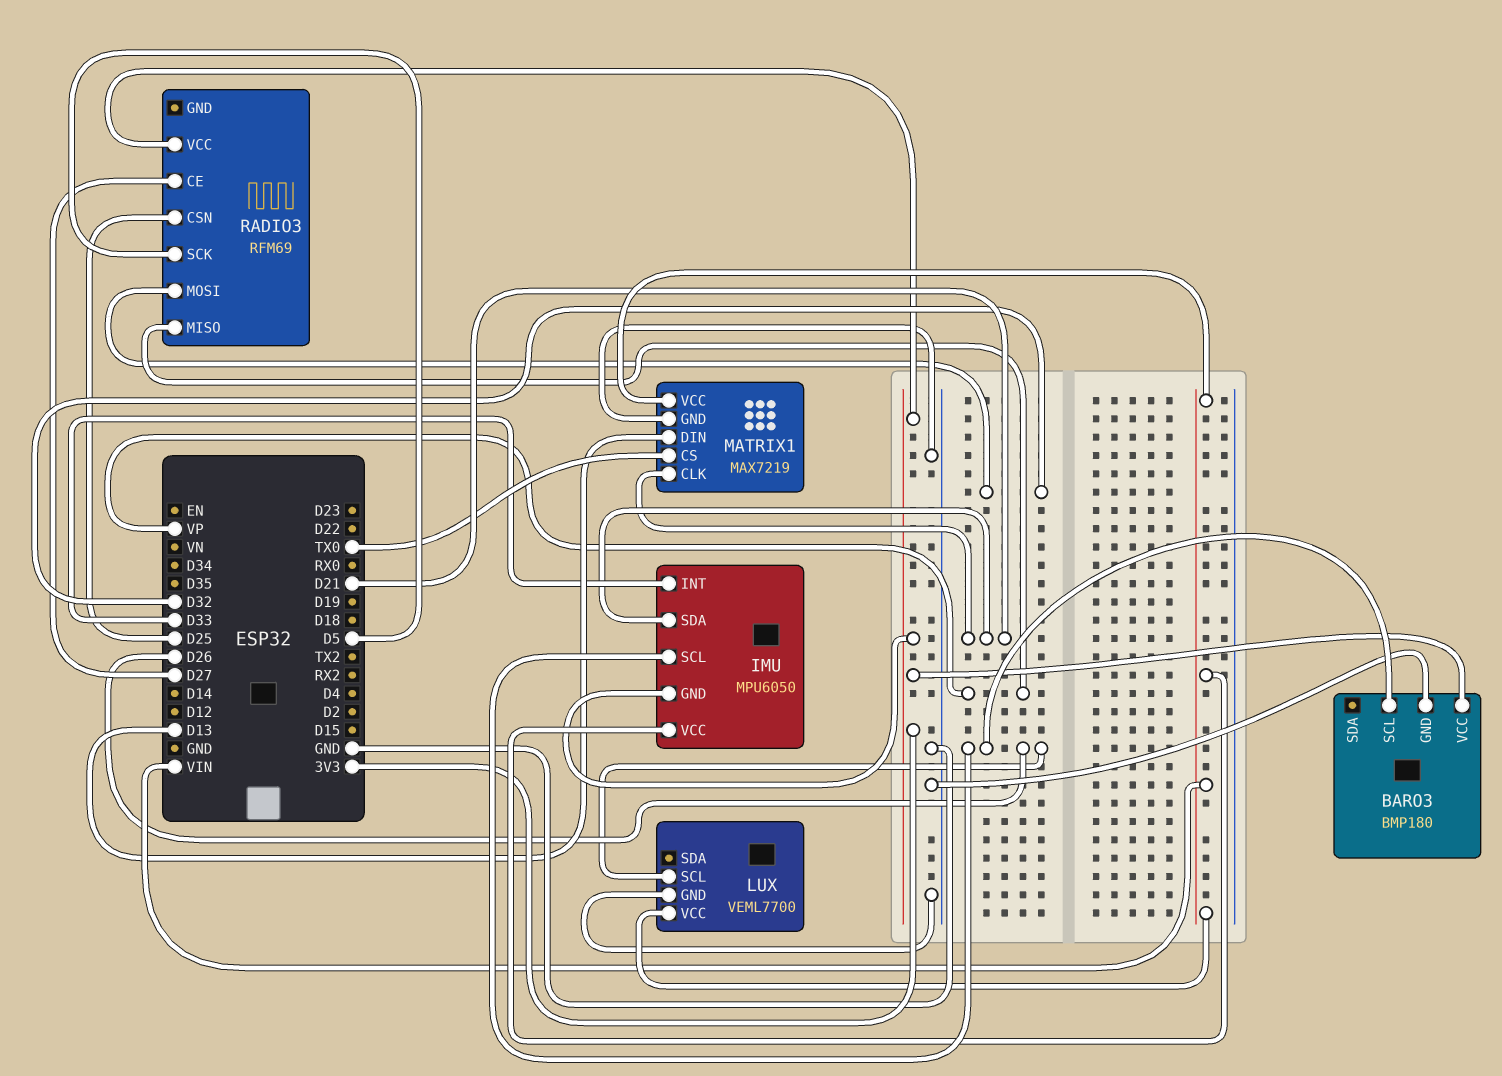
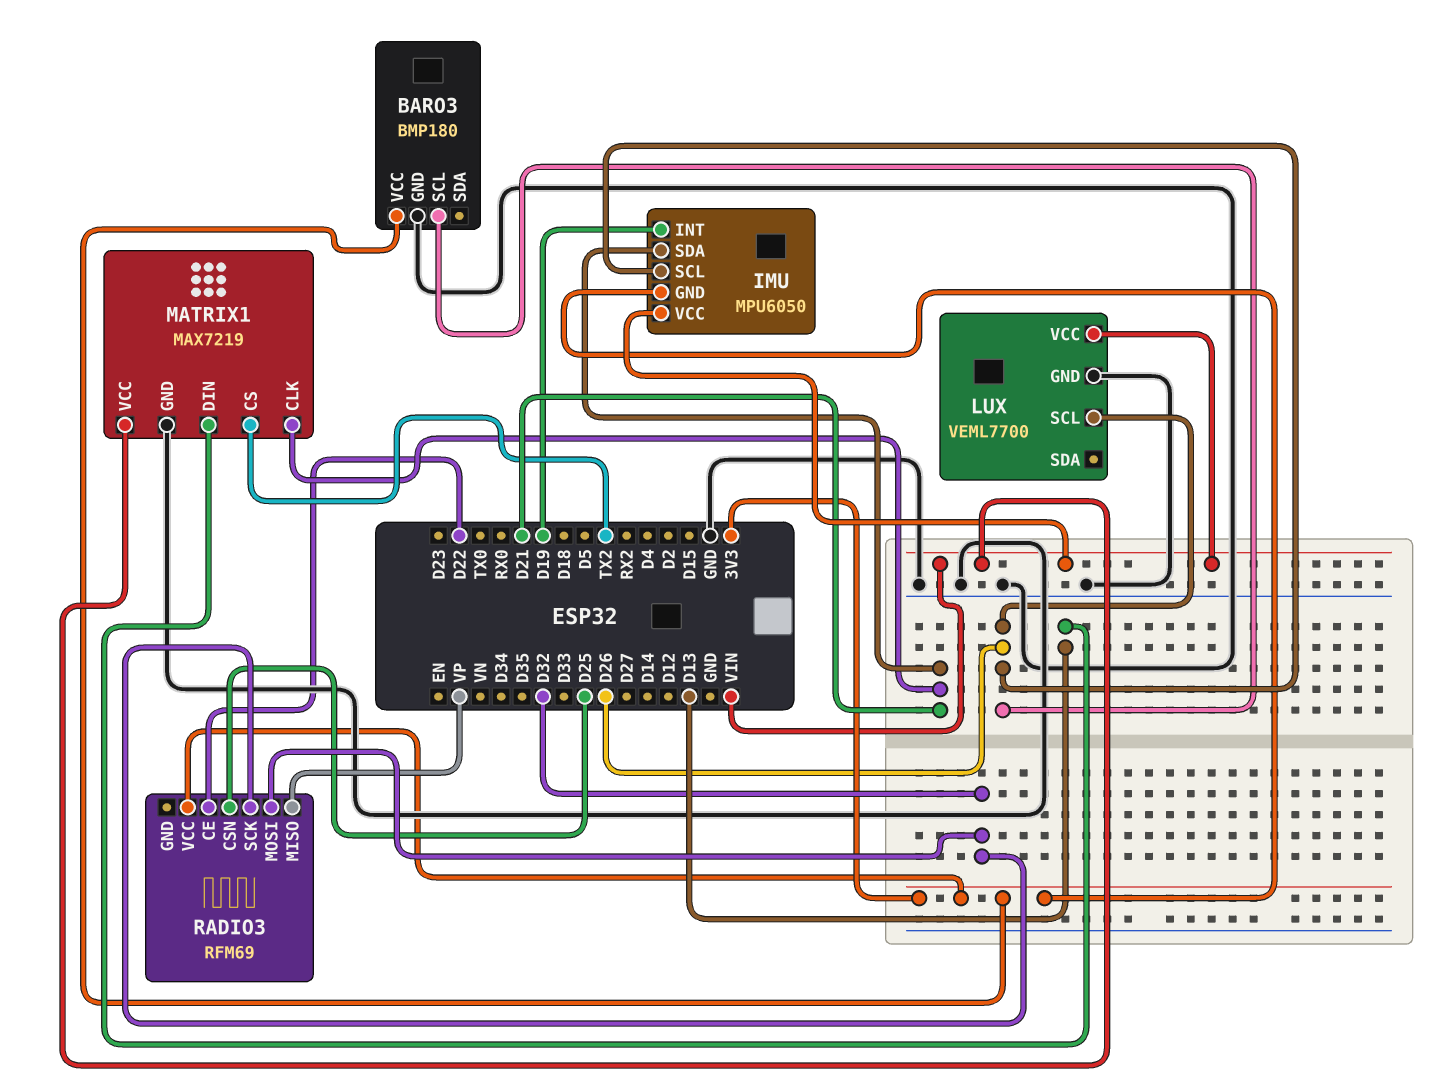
IMU pin INT: D33 -> D19
MATRIX1 pin CS: TX0 -> TX2
RADIO3 pin CE: D27 -> D22
RADIO3 pin SCK: D5 -> D32

